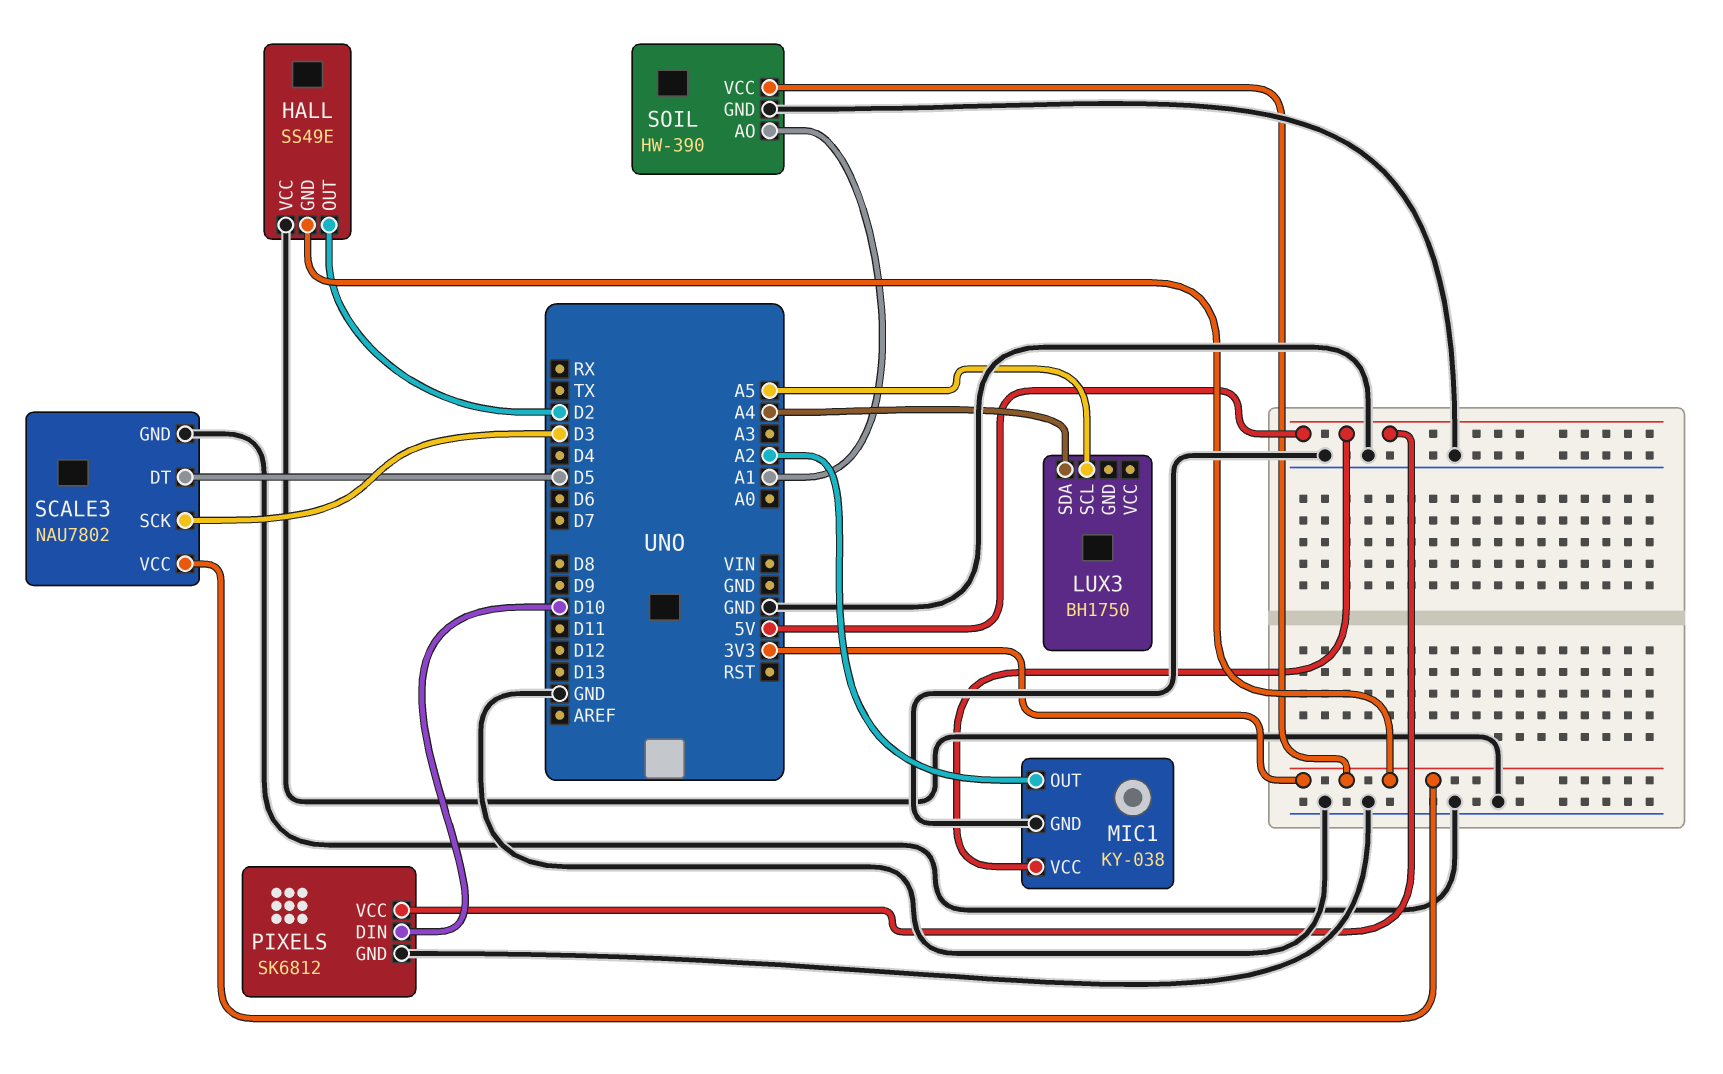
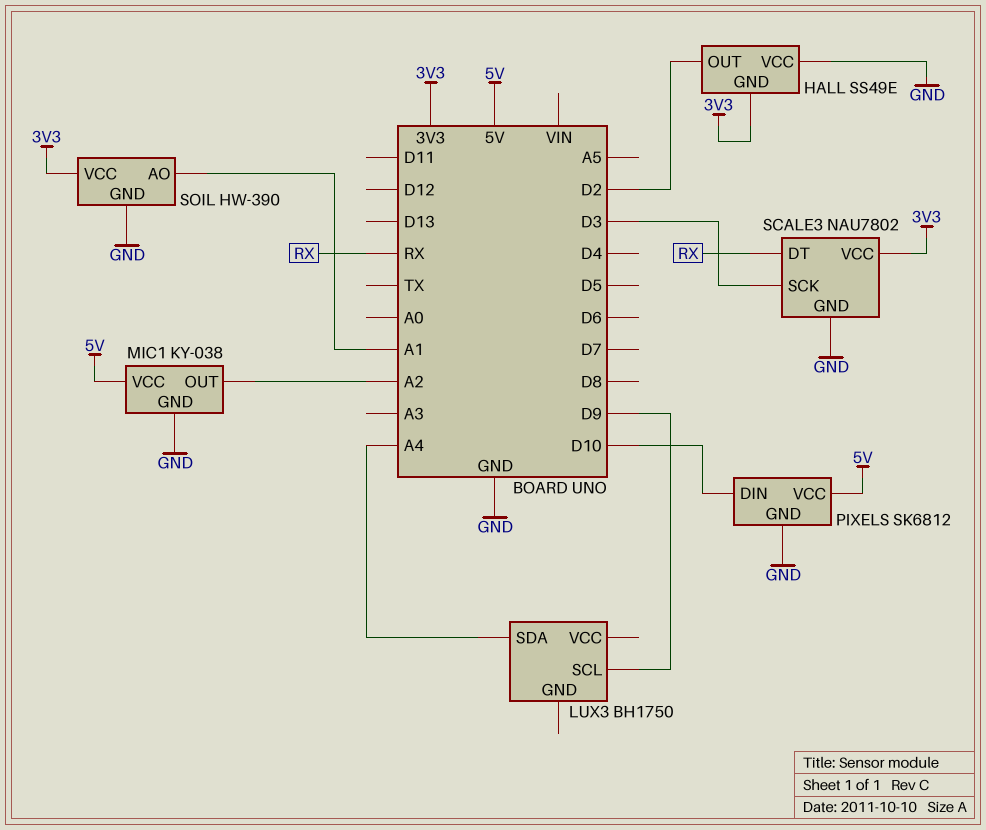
LUX3 pin SCL: A5 -> D9
SCALE3 pin DT: D5 -> RX

